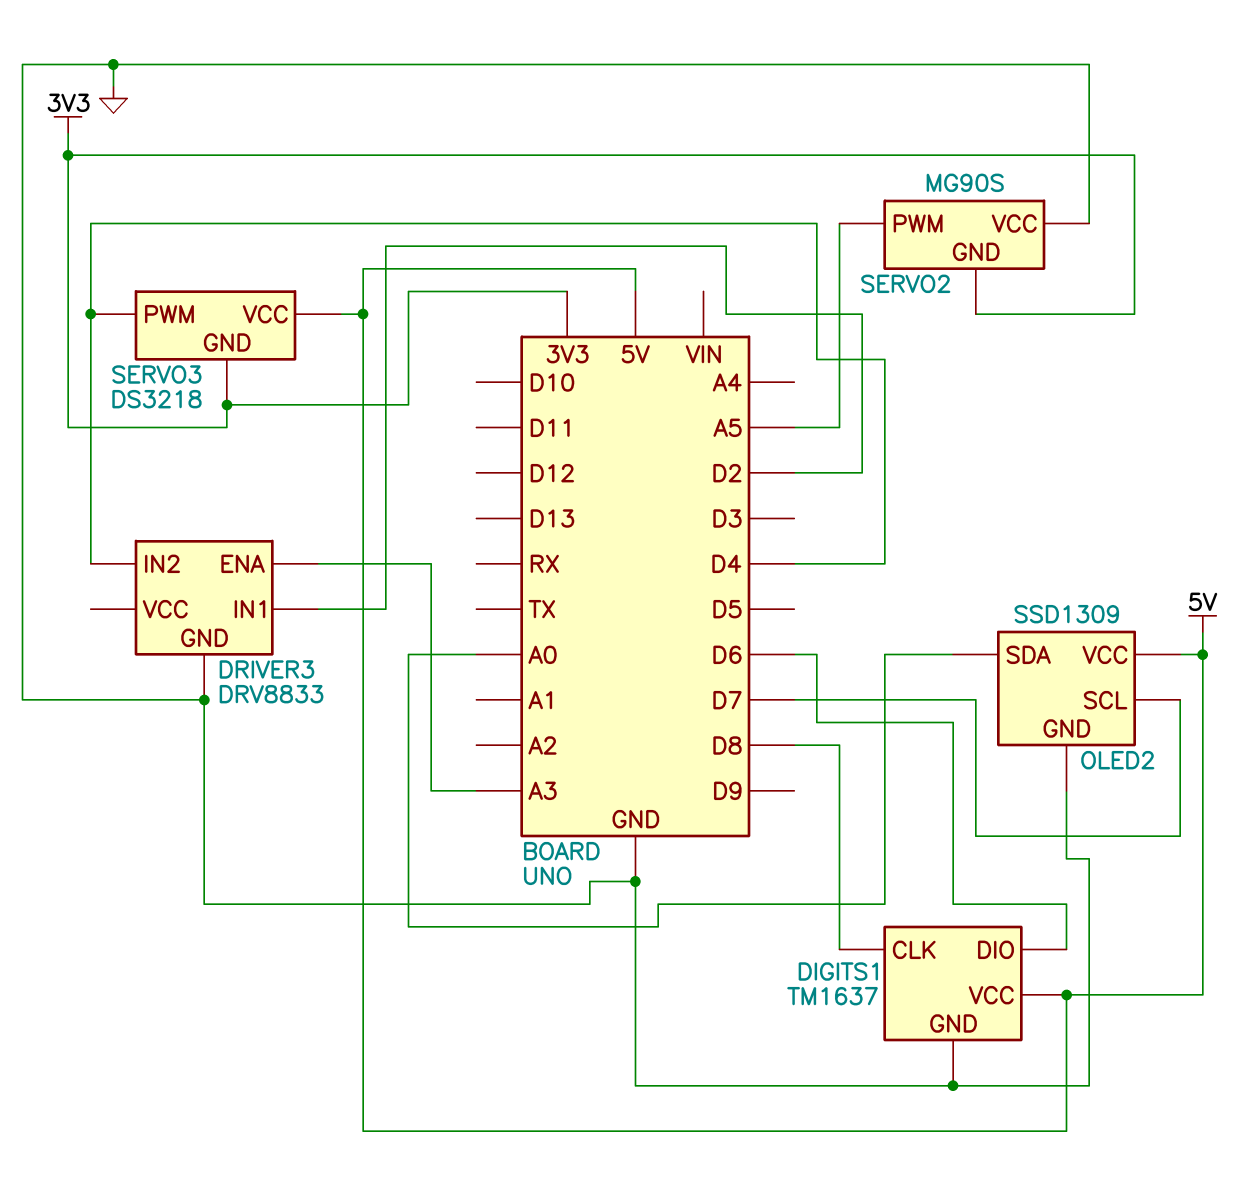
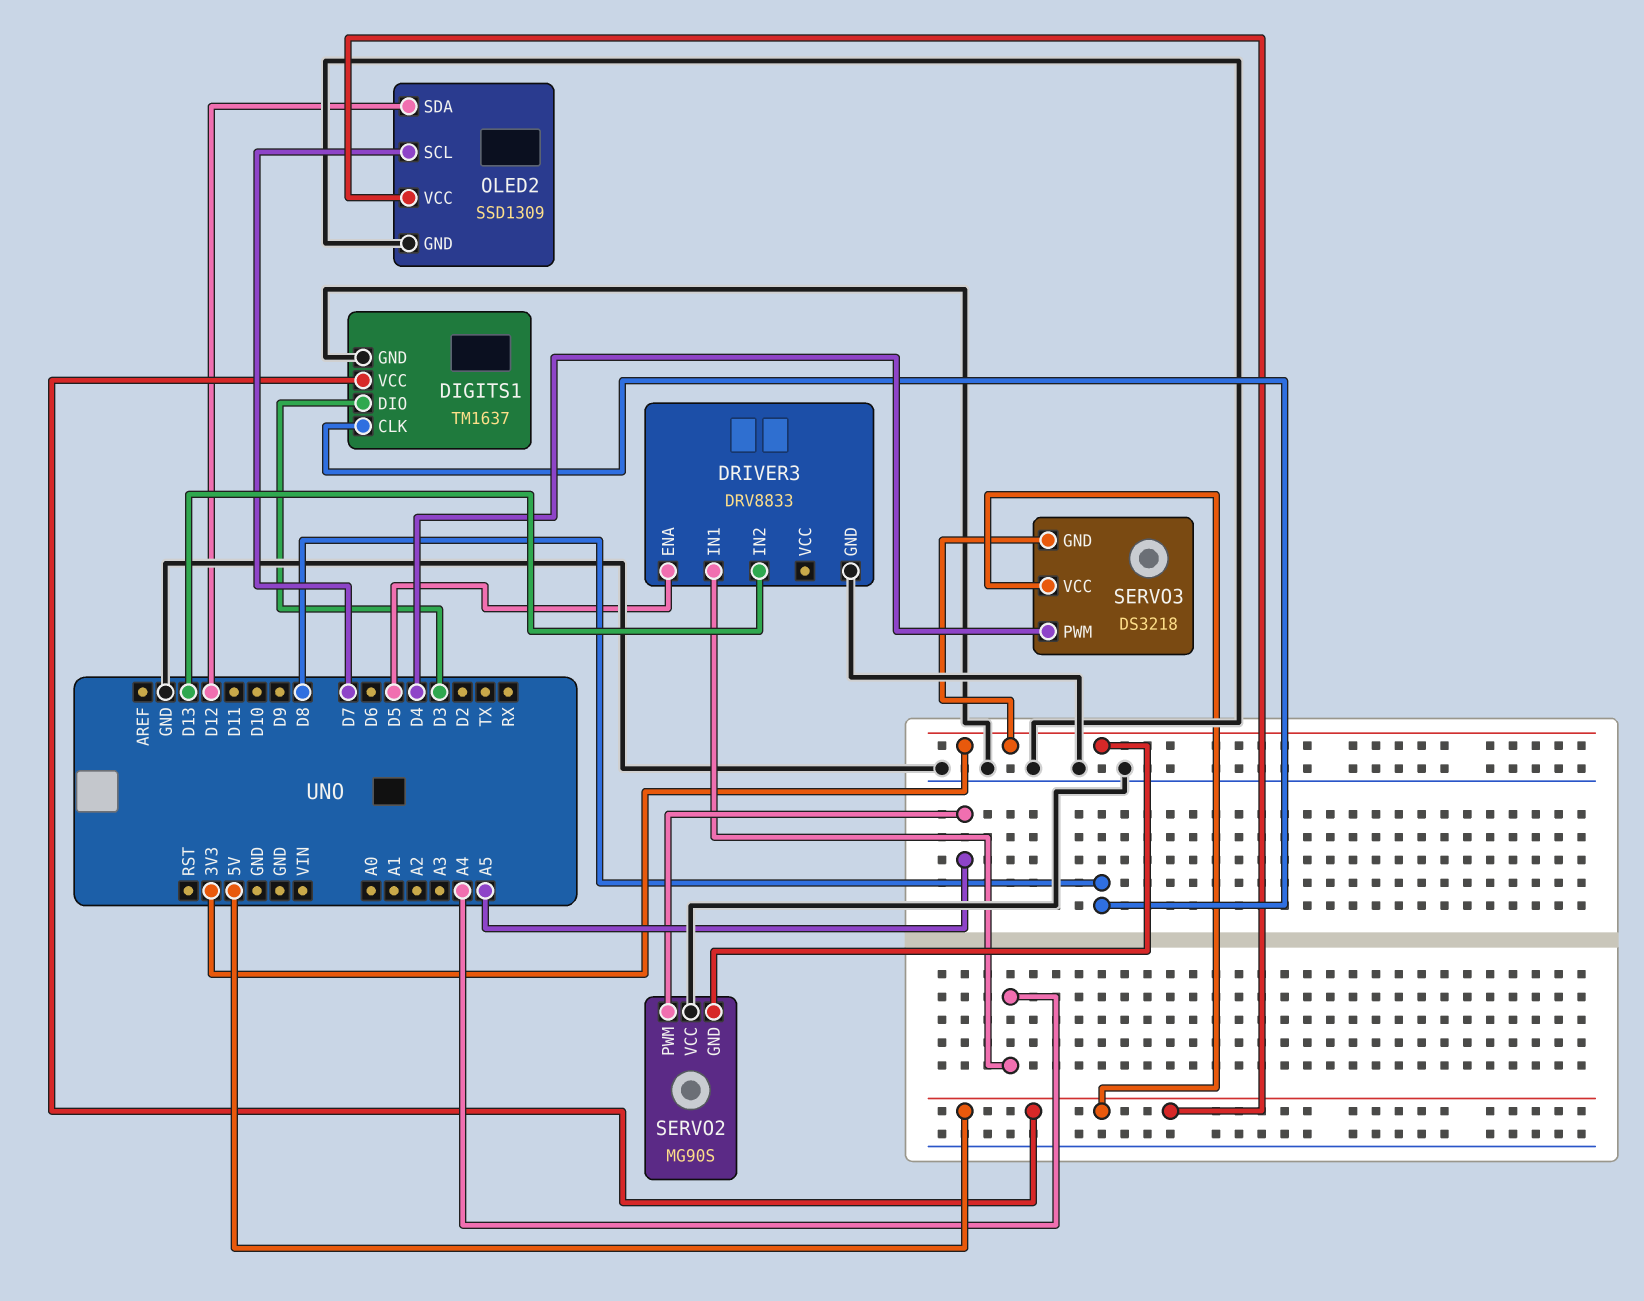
DIGITS1 pin DIO: D6 -> D3
DRIVER3 pin ENA: A3 -> D5
DRIVER3 pin IN1: D2 -> A4
DRIVER3 pin IN2: D4 -> D13
OLED2 pin SDA: A0 -> D12

